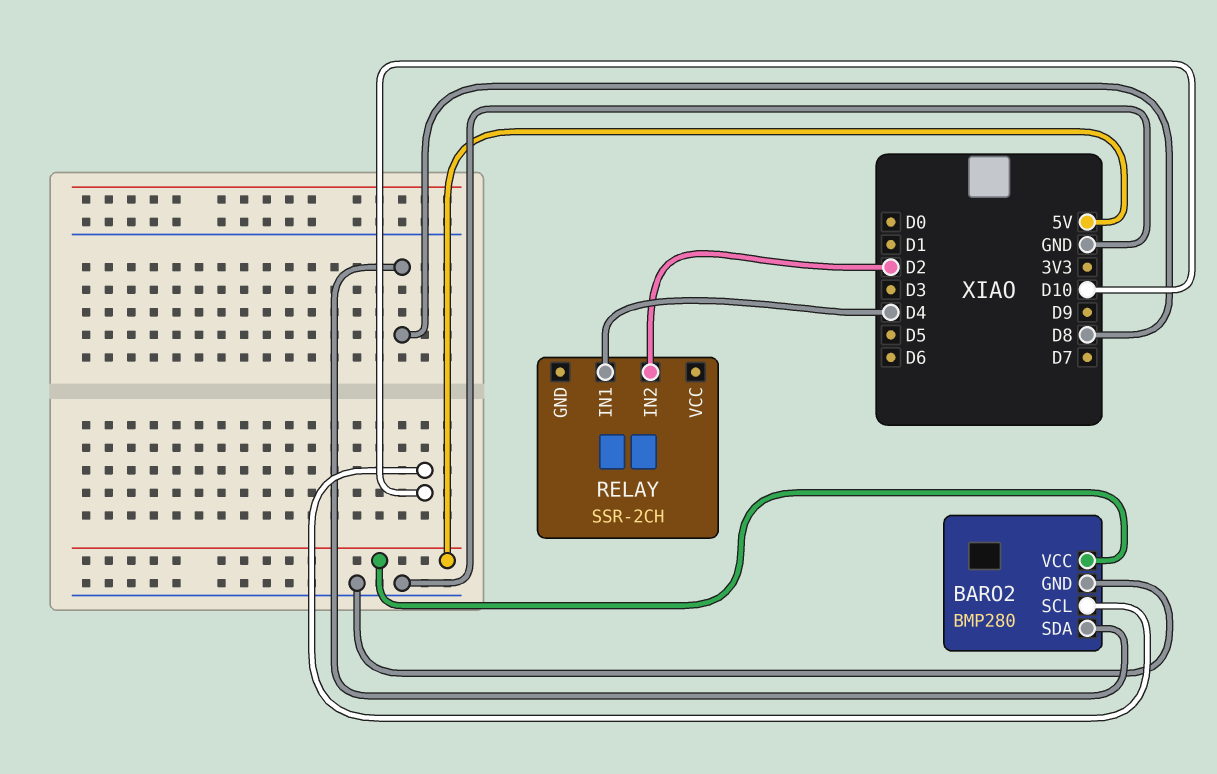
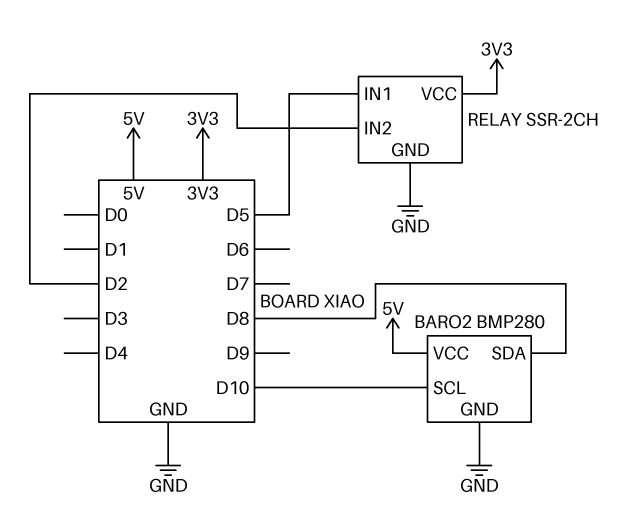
RELAY pin GND: none -> GND
RELAY pin IN1: D4 -> D5
RELAY pin VCC: none -> 3V3

